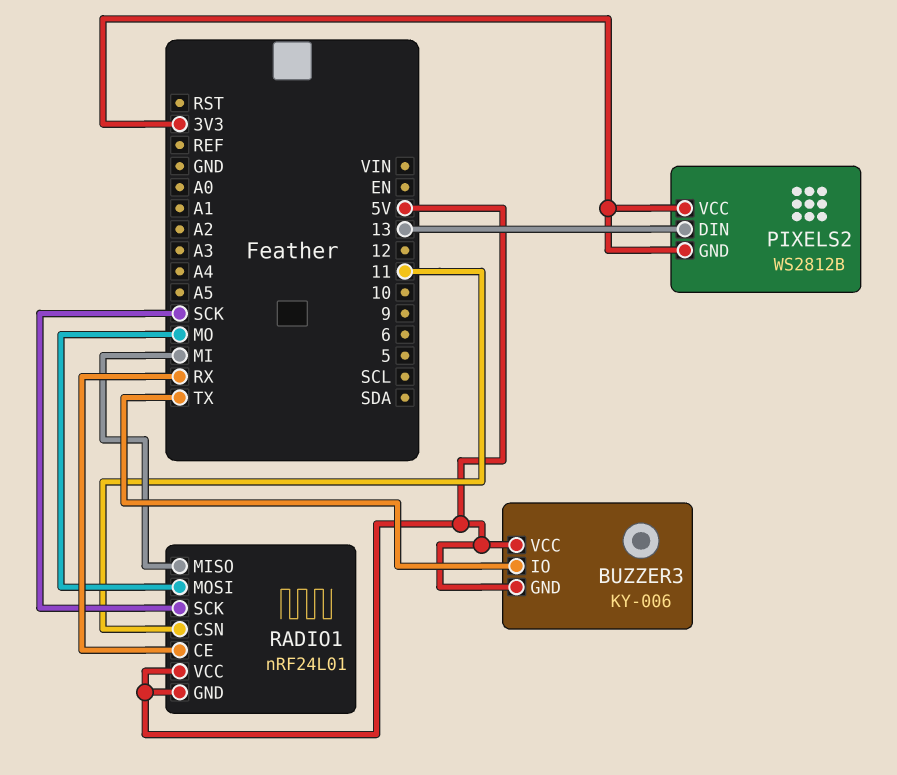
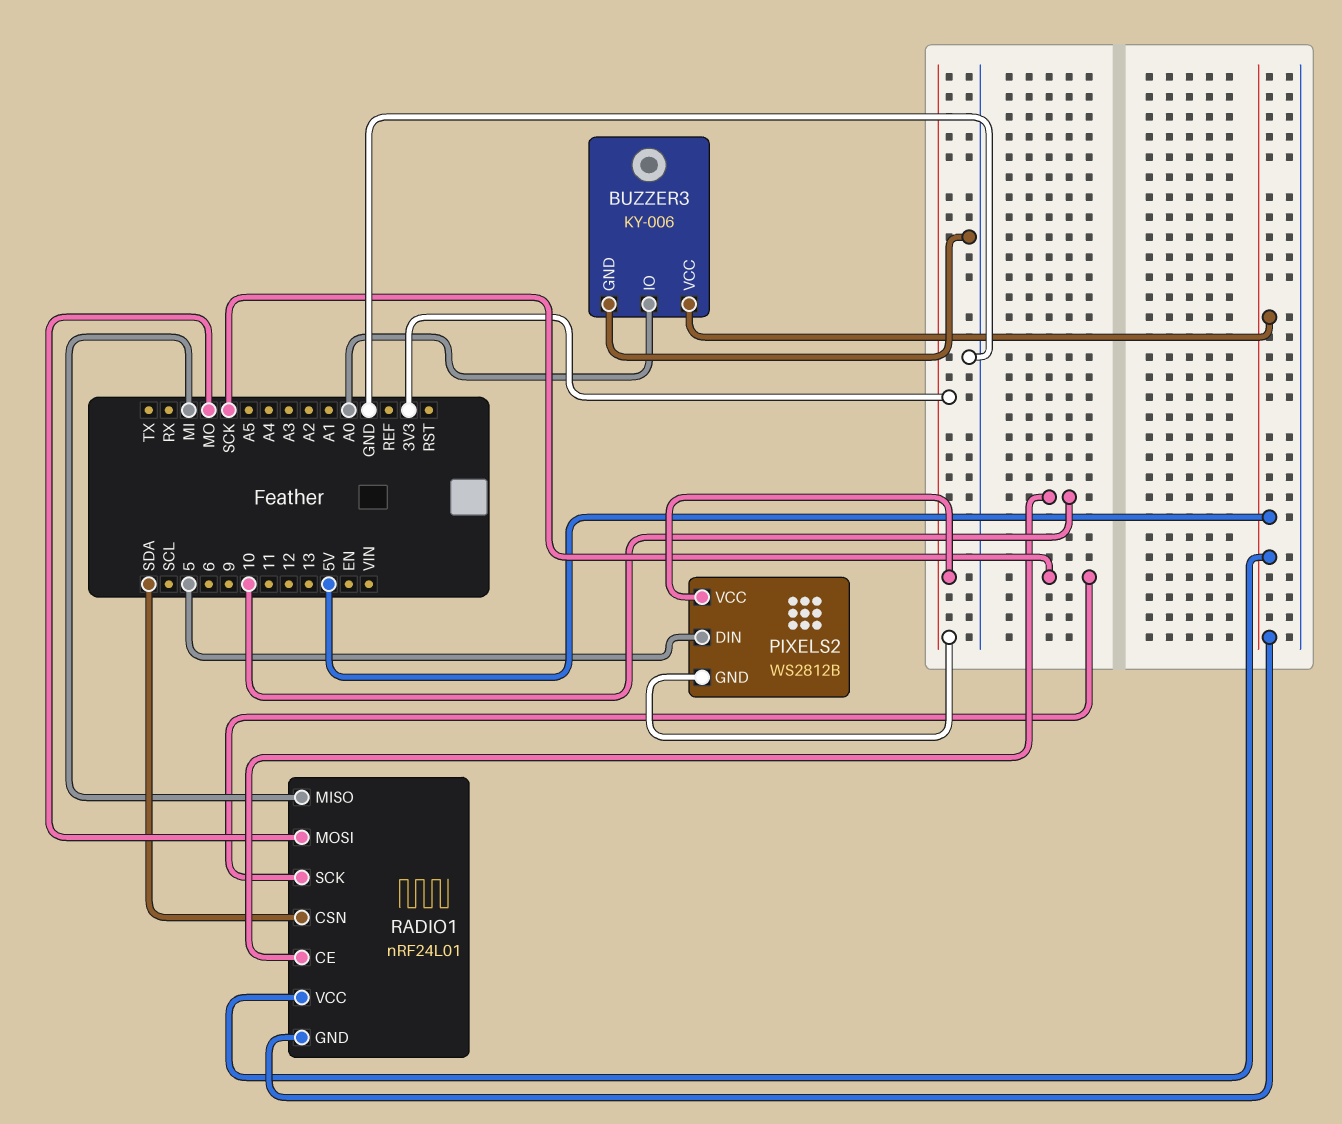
BUZZER3 pin GND: 5V -> GND
BUZZER3 pin IO: TX -> A0
PIXELS2 pin DIN: 13 -> 5
RADIO1 pin CE: RX -> 10
RADIO1 pin CSN: 11 -> SDA

